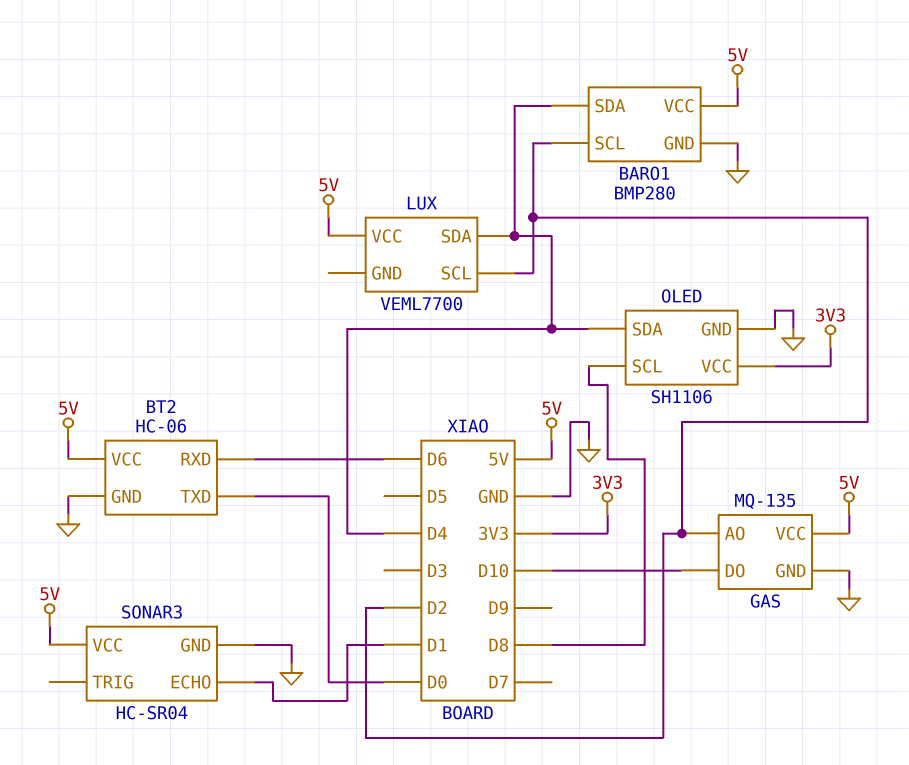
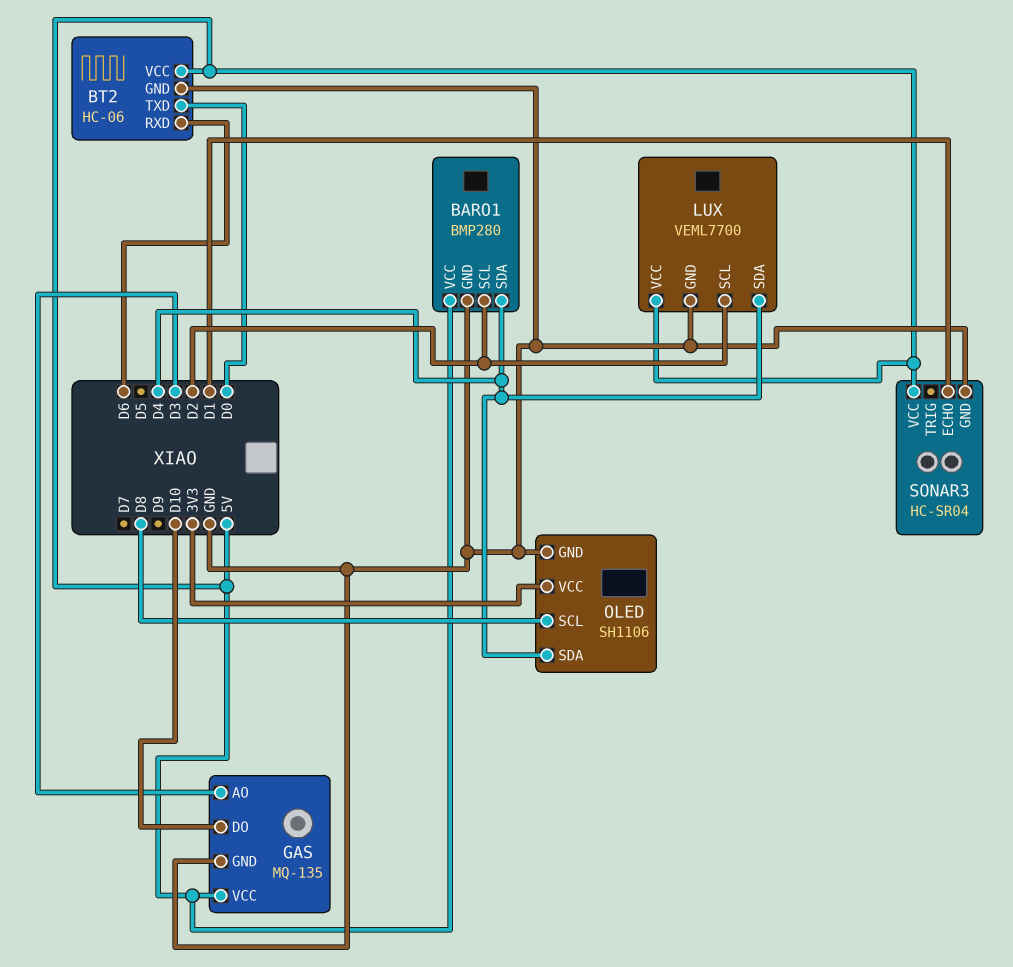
GAS pin AO: D2 -> D3
LUX pin GND: none -> GND

